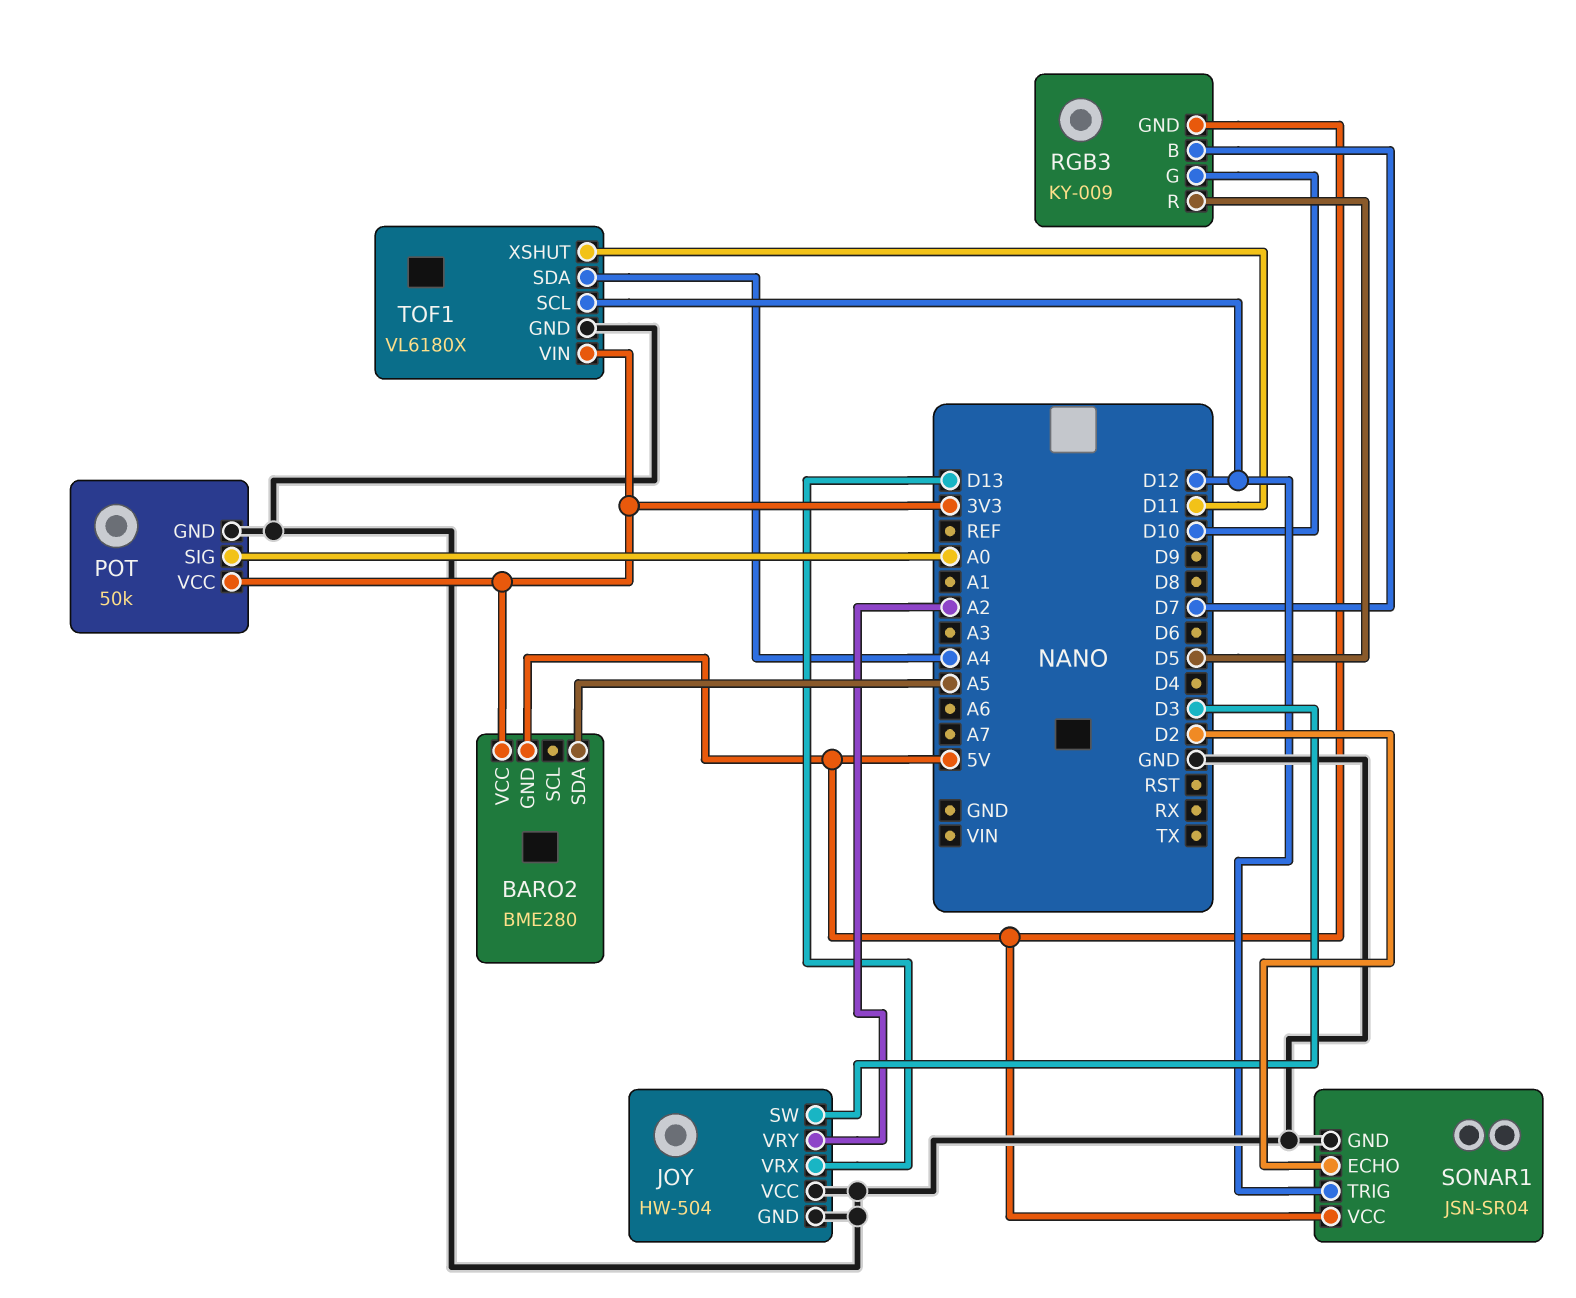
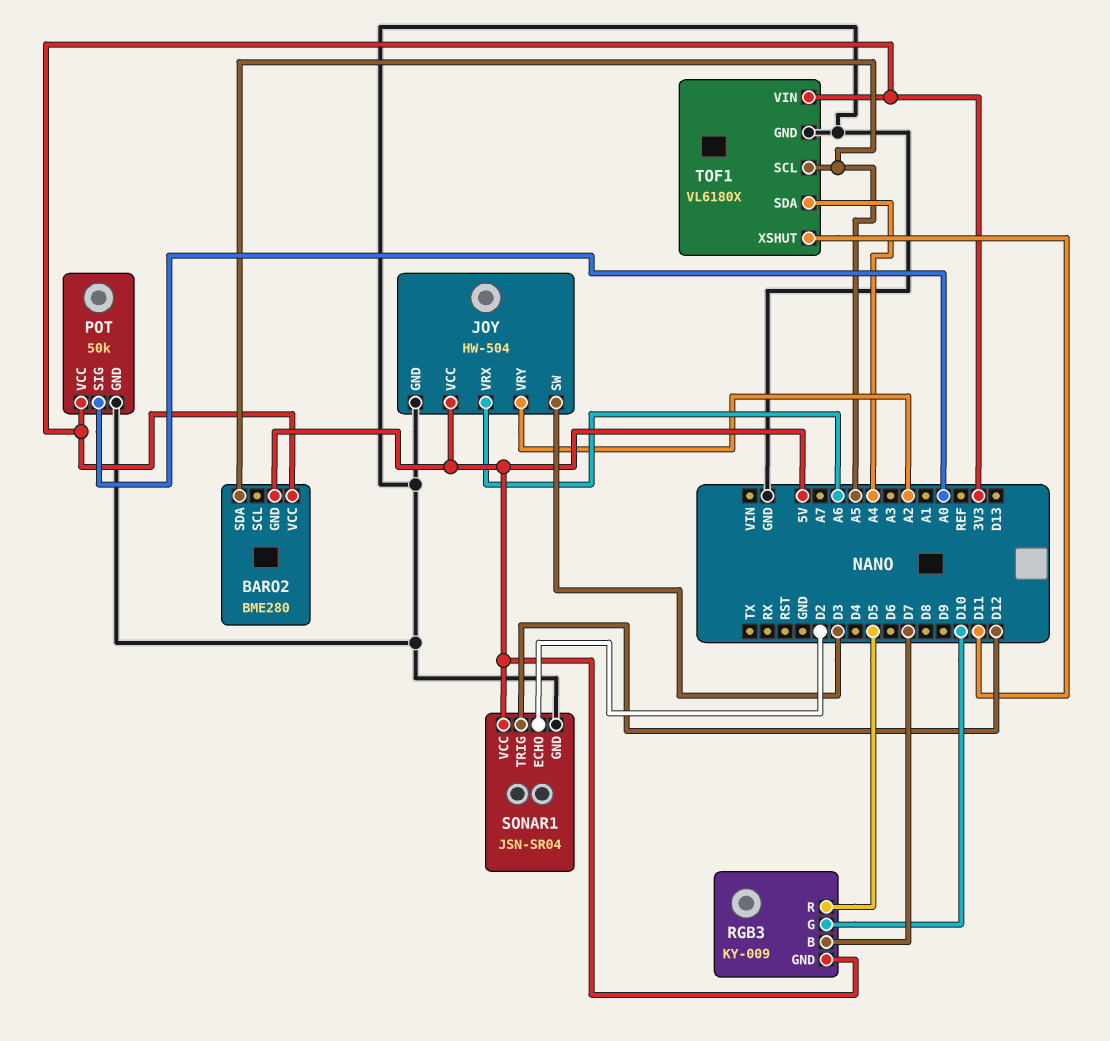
JOY pin VCC: GND -> 5V
JOY pin VRX: D13 -> A6
TOF1 pin SCL: D12 -> A5

